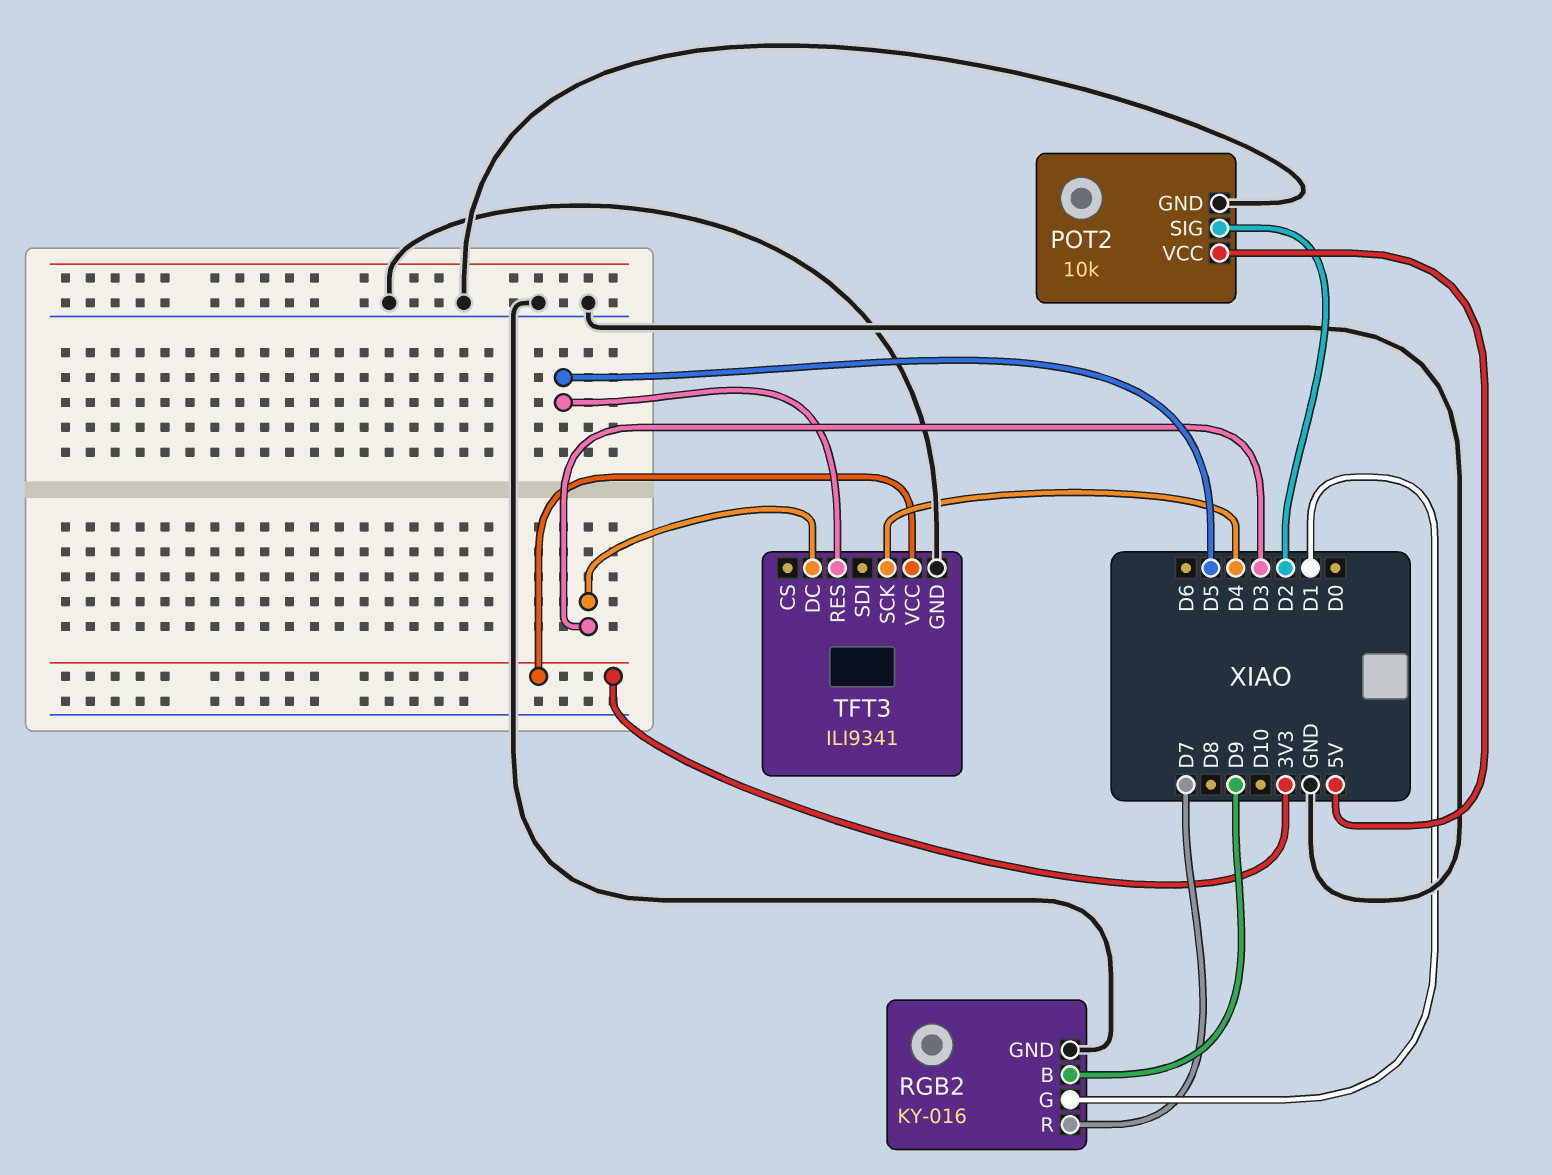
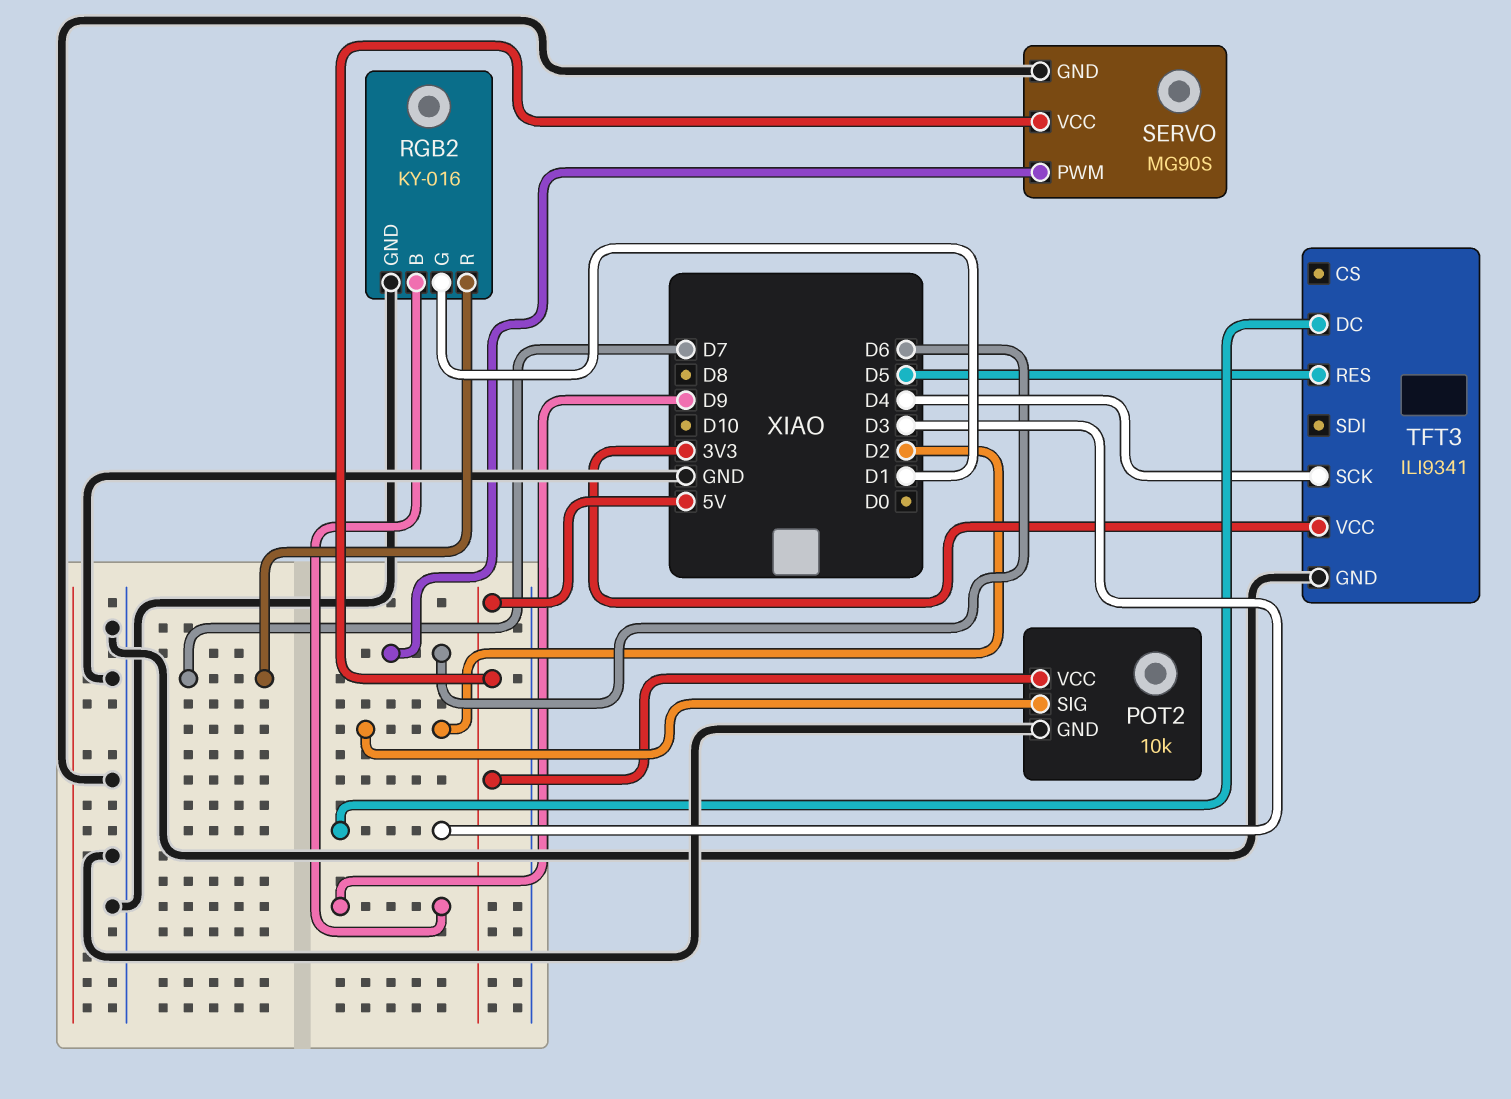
SERVO: none -> MG90S
SERVO pin GND: none -> GND
SERVO pin PWM: none -> D6
SERVO pin VCC: none -> 5V

